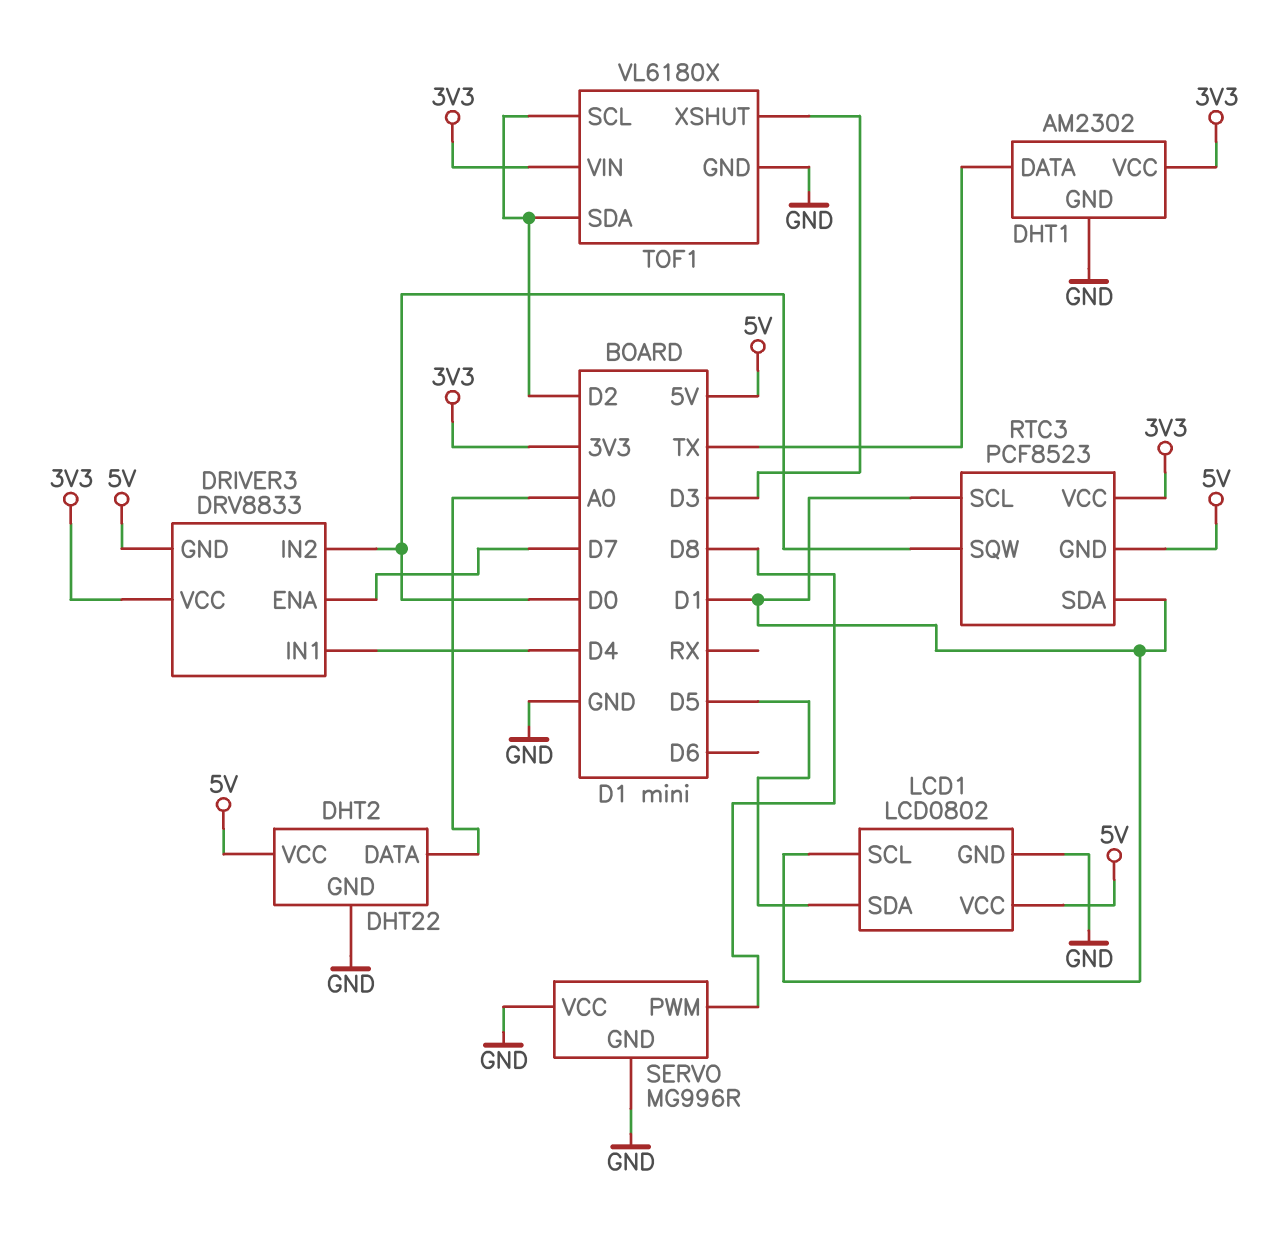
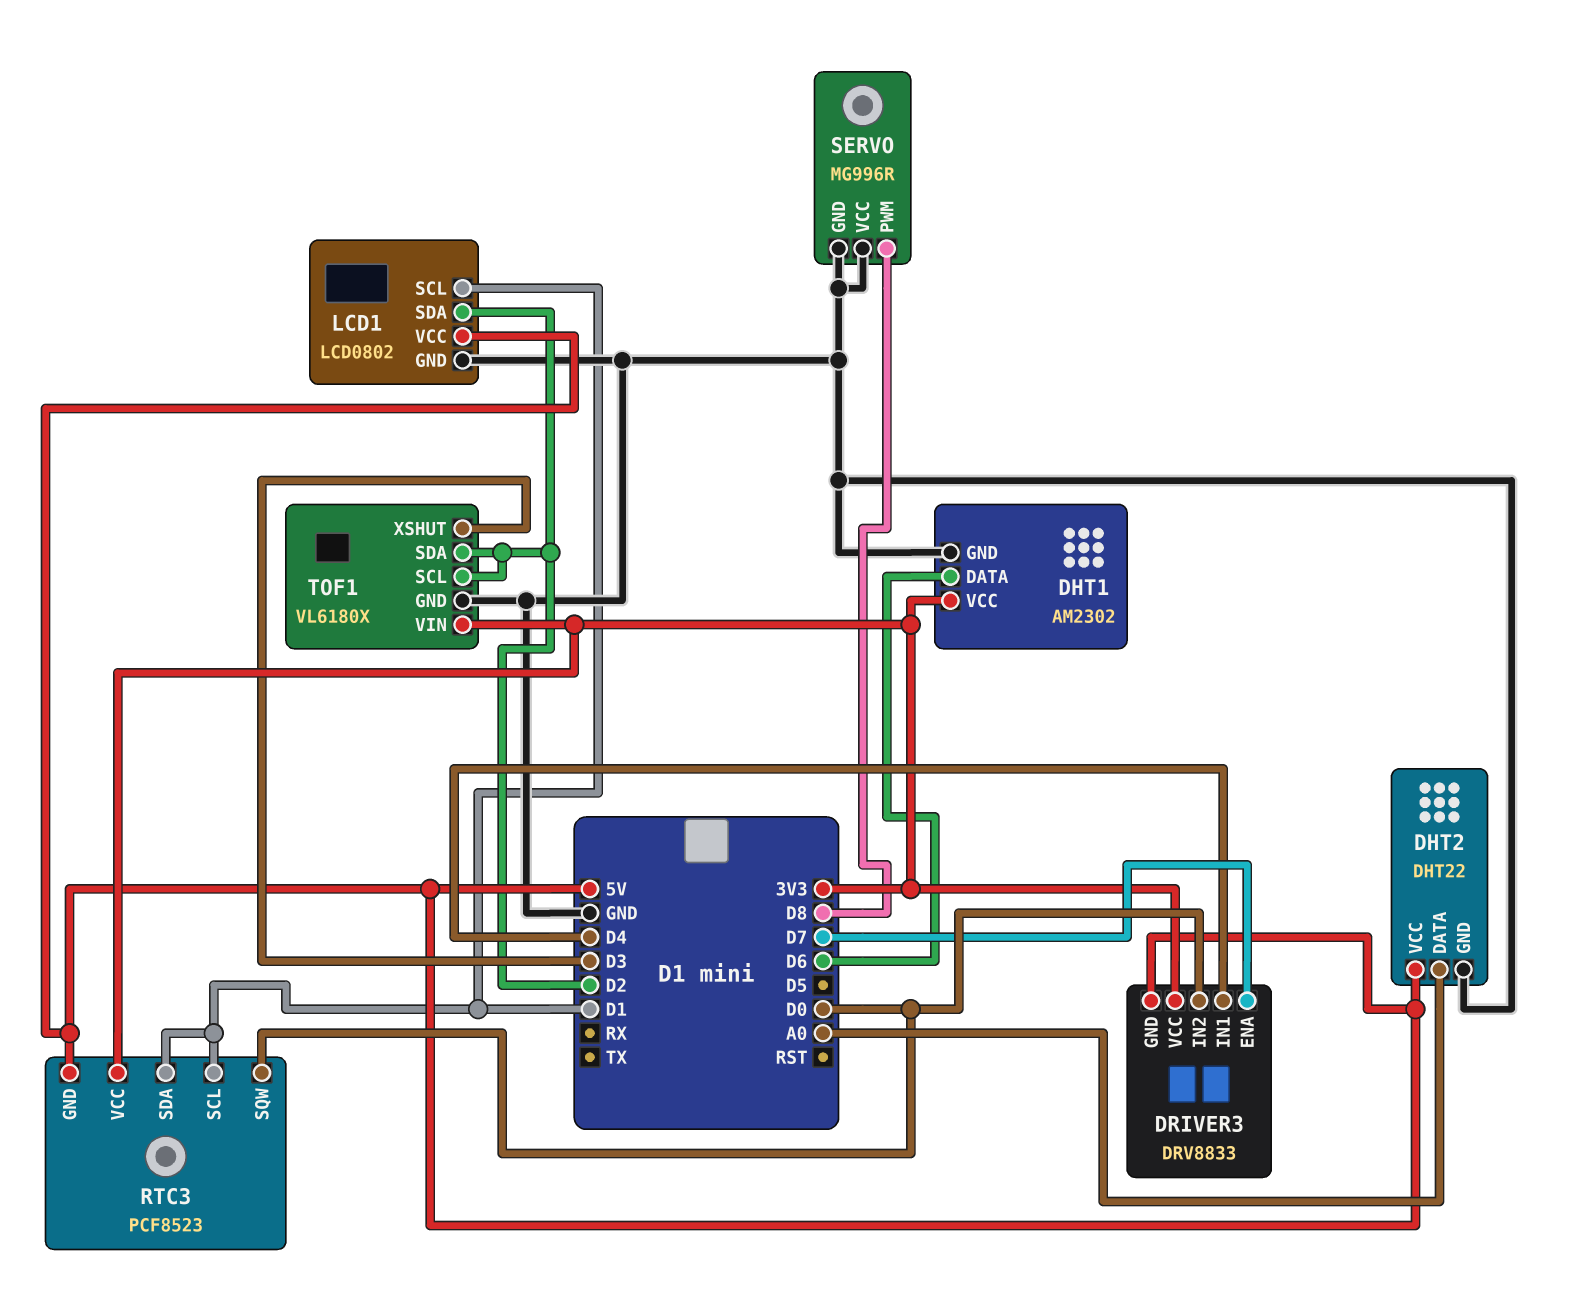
DHT1 pin DATA: TX -> D6
LCD1 pin SDA: D5 -> D2

